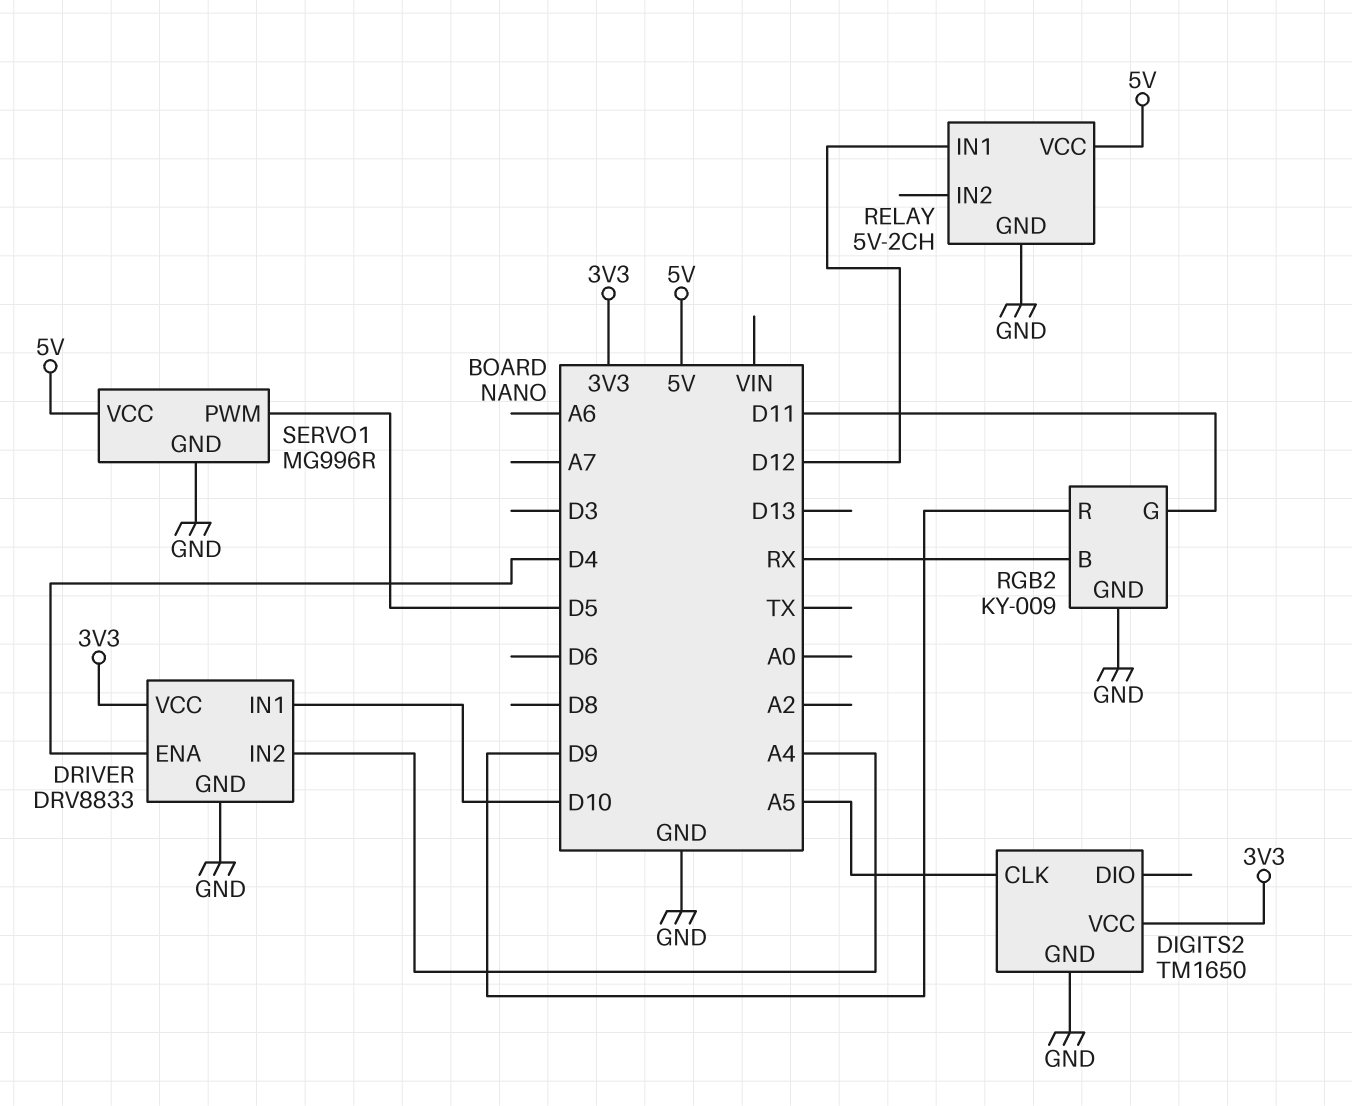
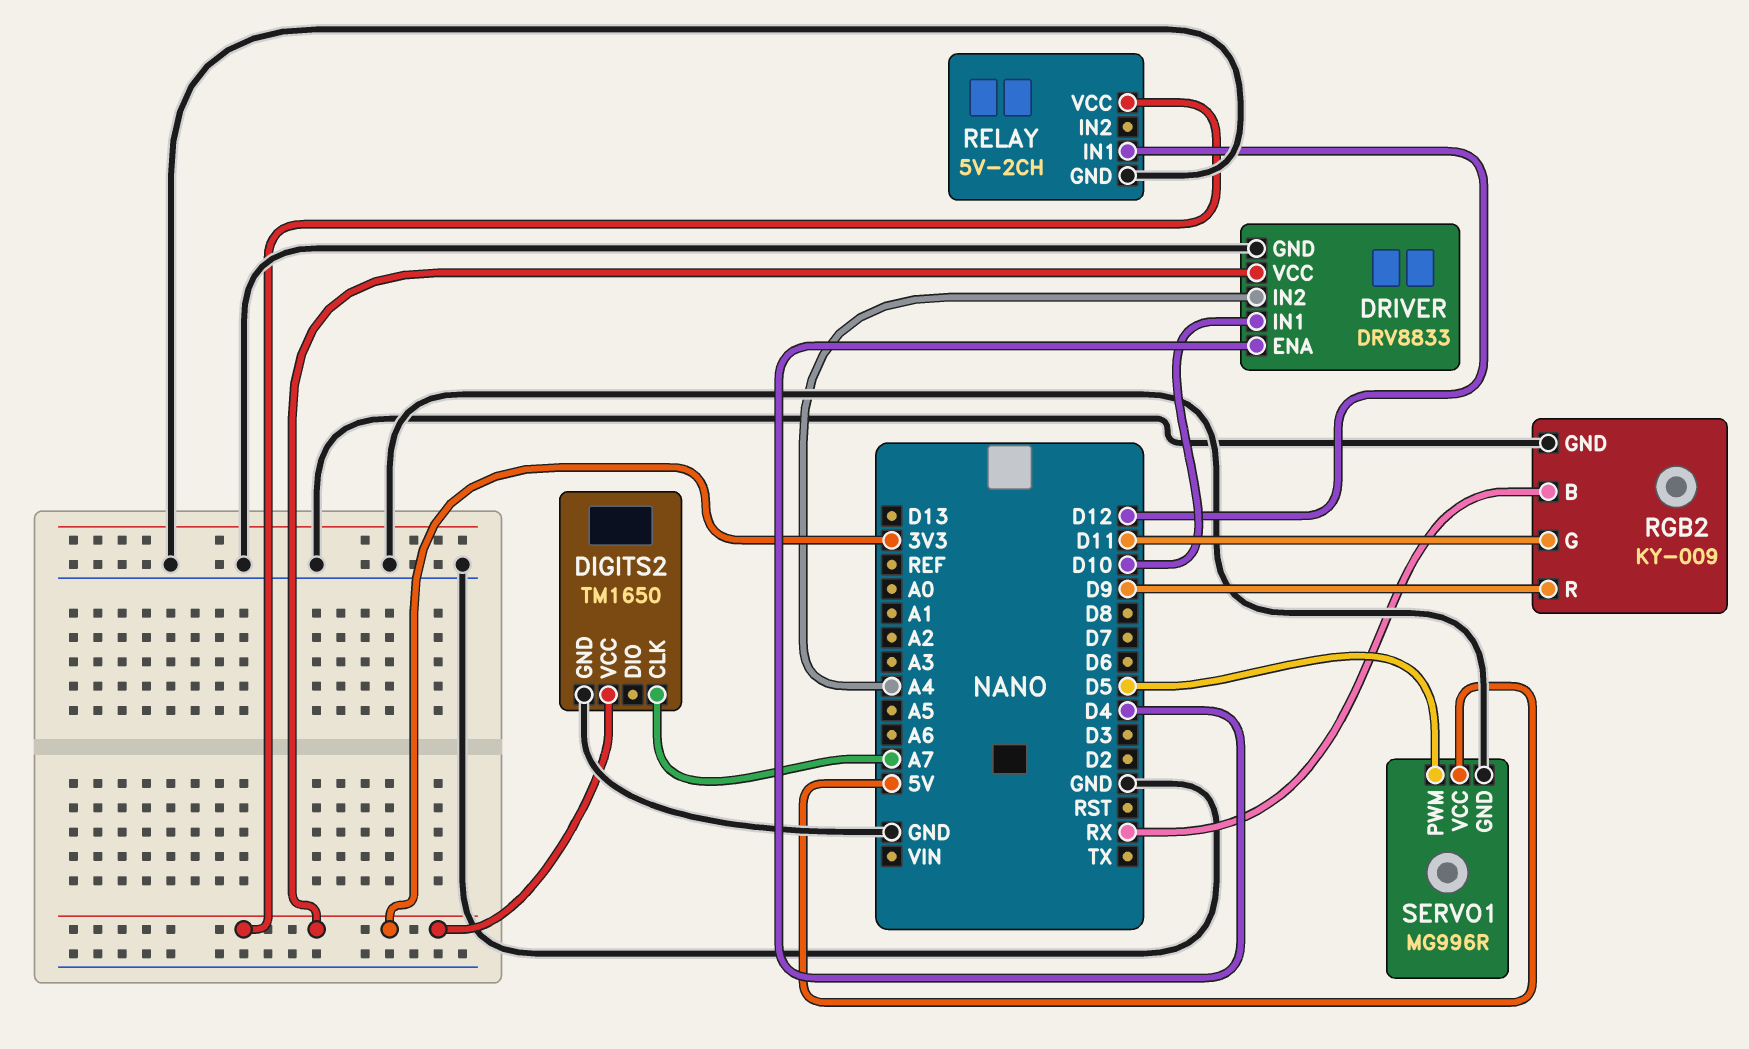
DIGITS2 pin CLK: A5 -> A7
RELAY pin VCC: 5V -> 3V3

